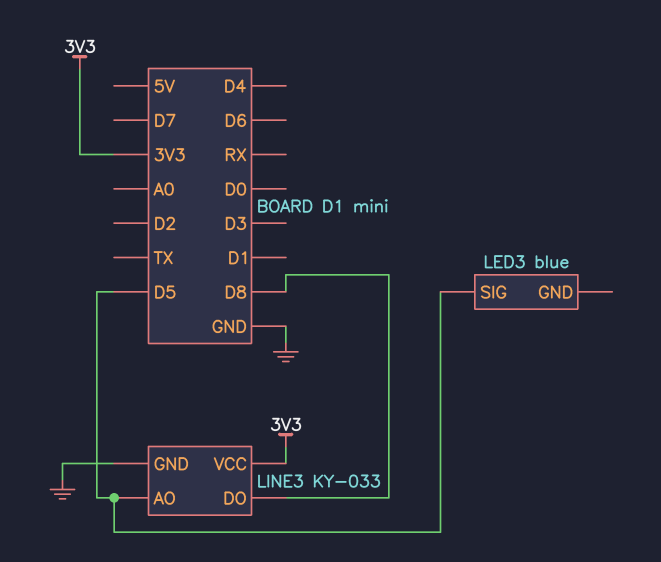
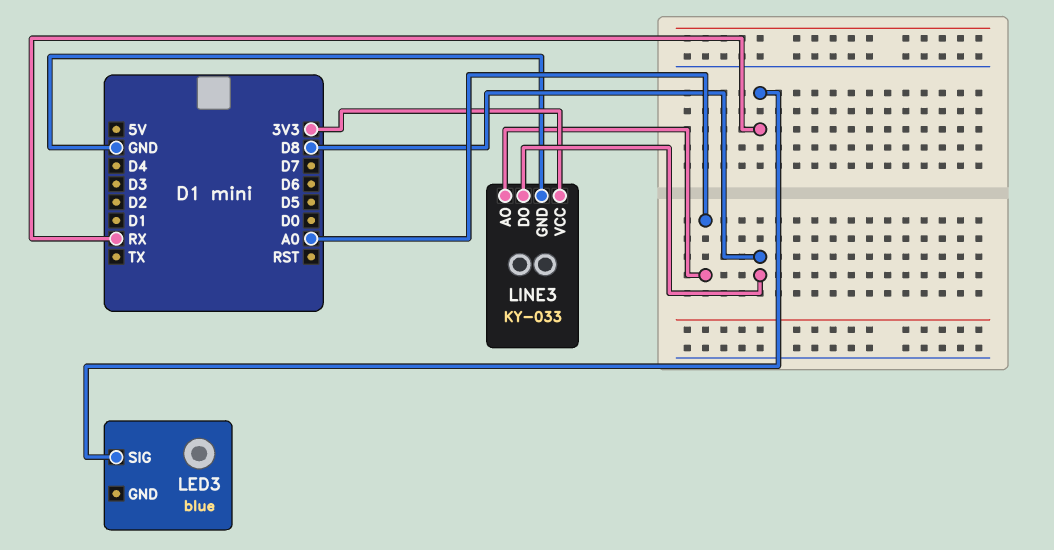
LED3 pin SIG: D5 -> RX
LINE3 pin AO: D5 -> A0

